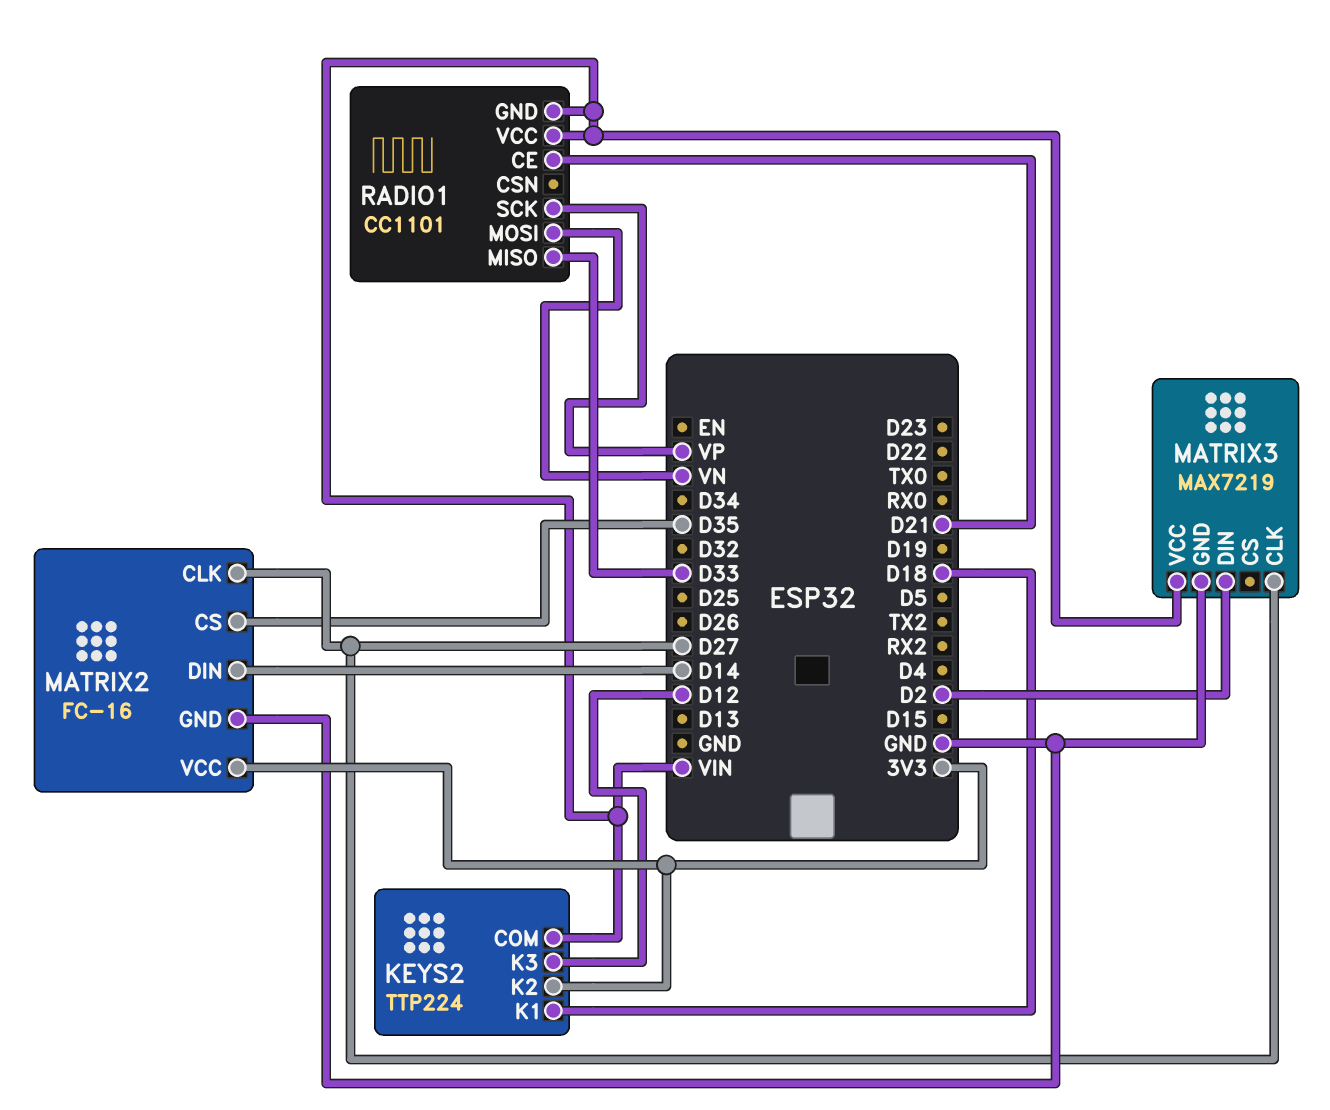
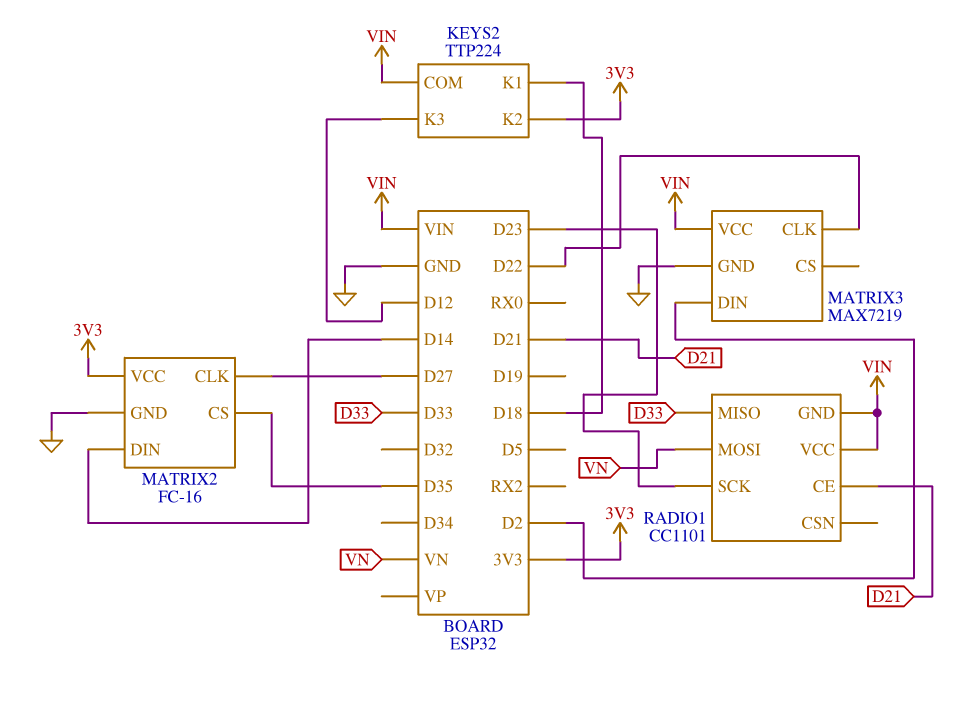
MATRIX3 pin CLK: D27 -> D22
RADIO1 pin SCK: VP -> D23

